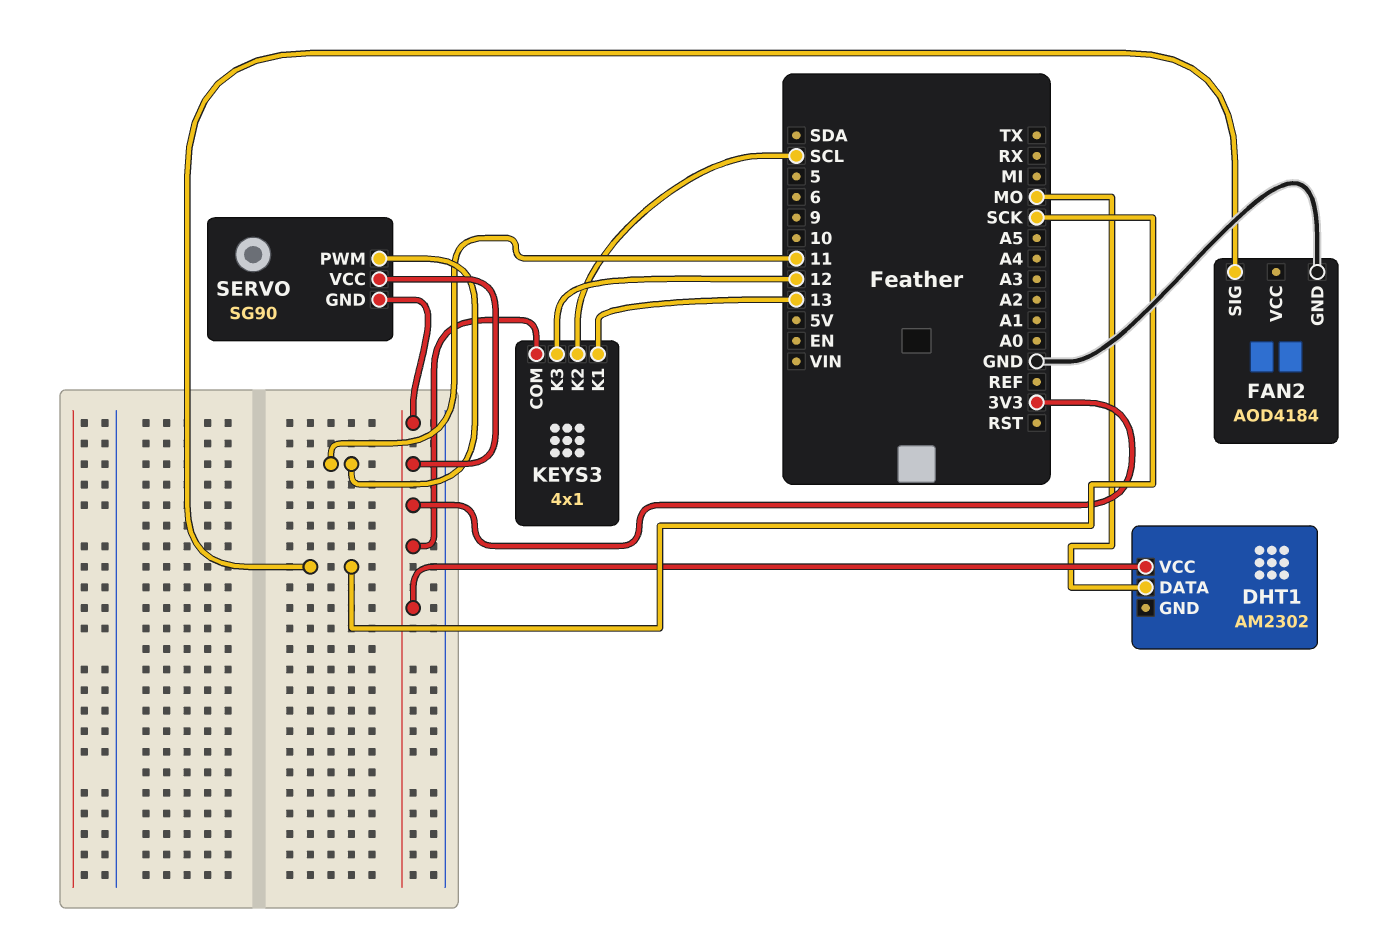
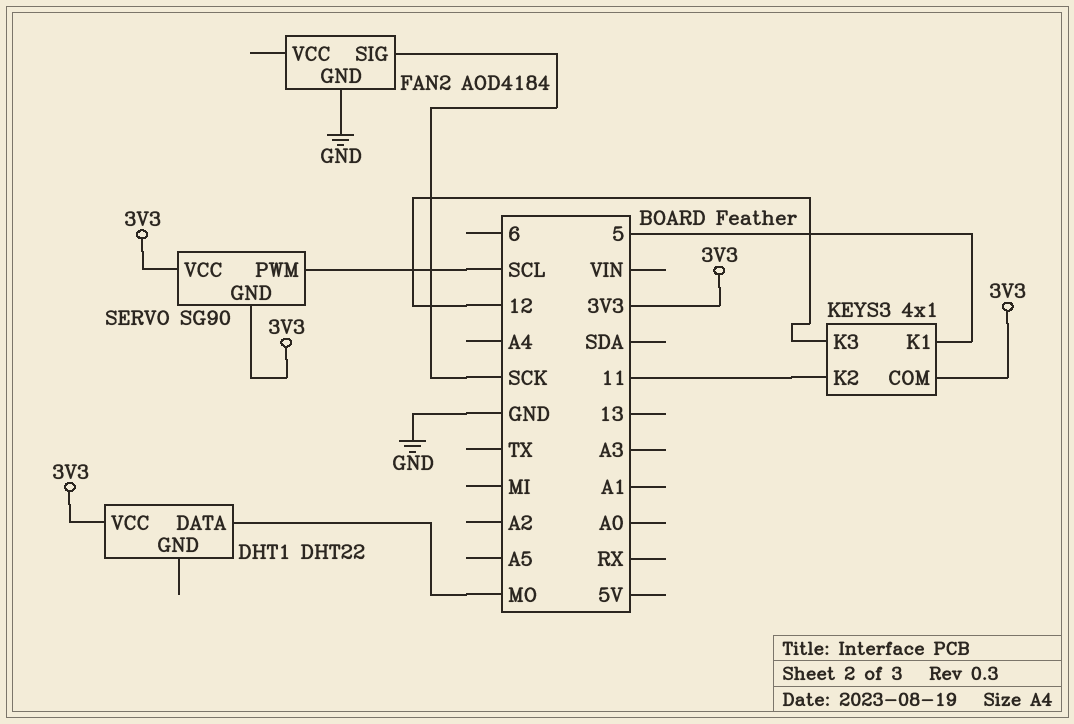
DHT1: AM2302 -> DHT22
KEYS3 pin K1: 13 -> 5
KEYS3 pin K2: SCL -> 11
SERVO pin PWM: 11 -> SCL

